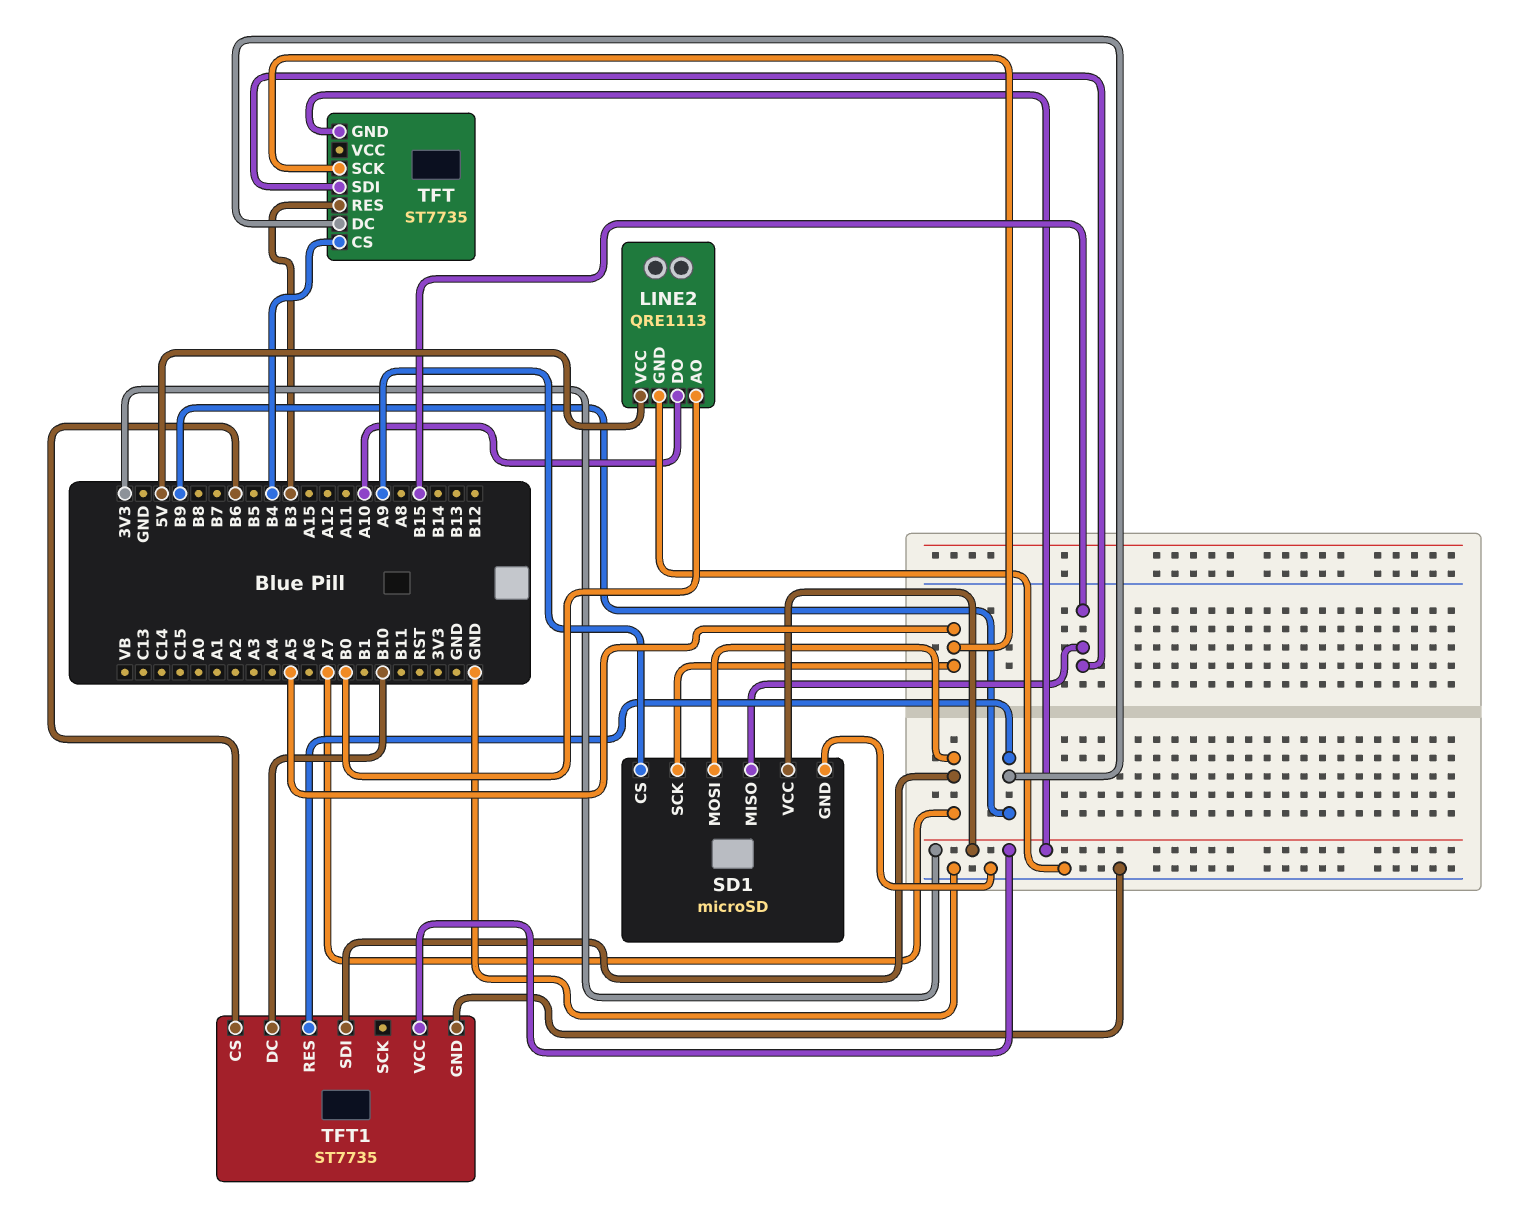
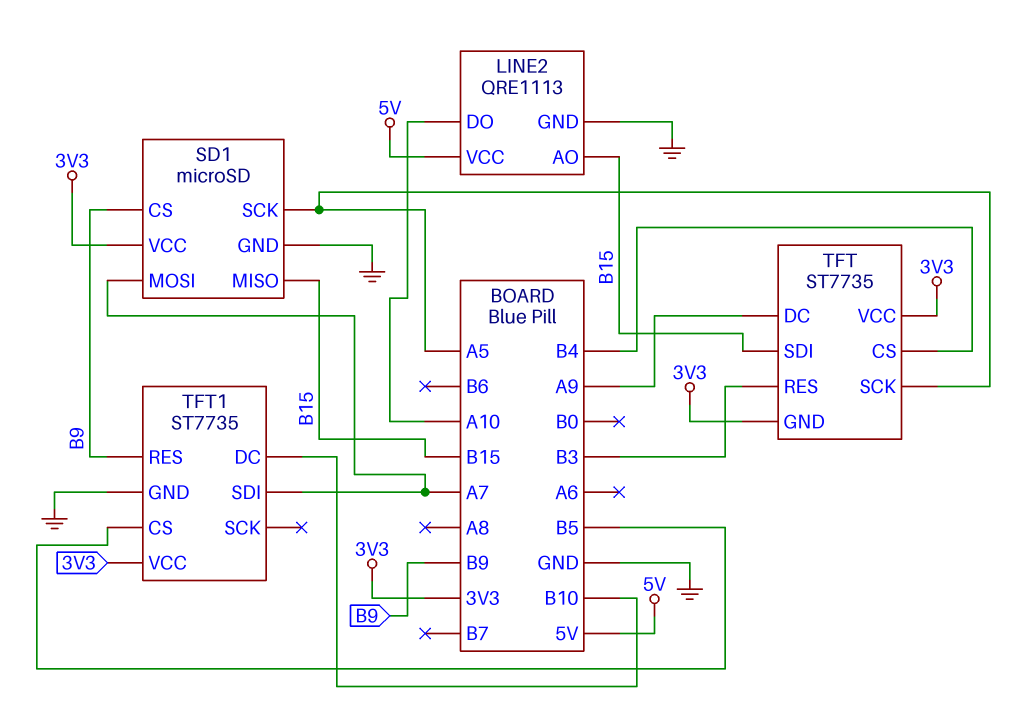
LINE2 pin AO: B0 -> B15
SD1 pin CS: A9 -> B9
TFT pin DC: B9 -> A9
TFT pin VCC: none -> 3V3
TFT1 pin CS: B6 -> B5

